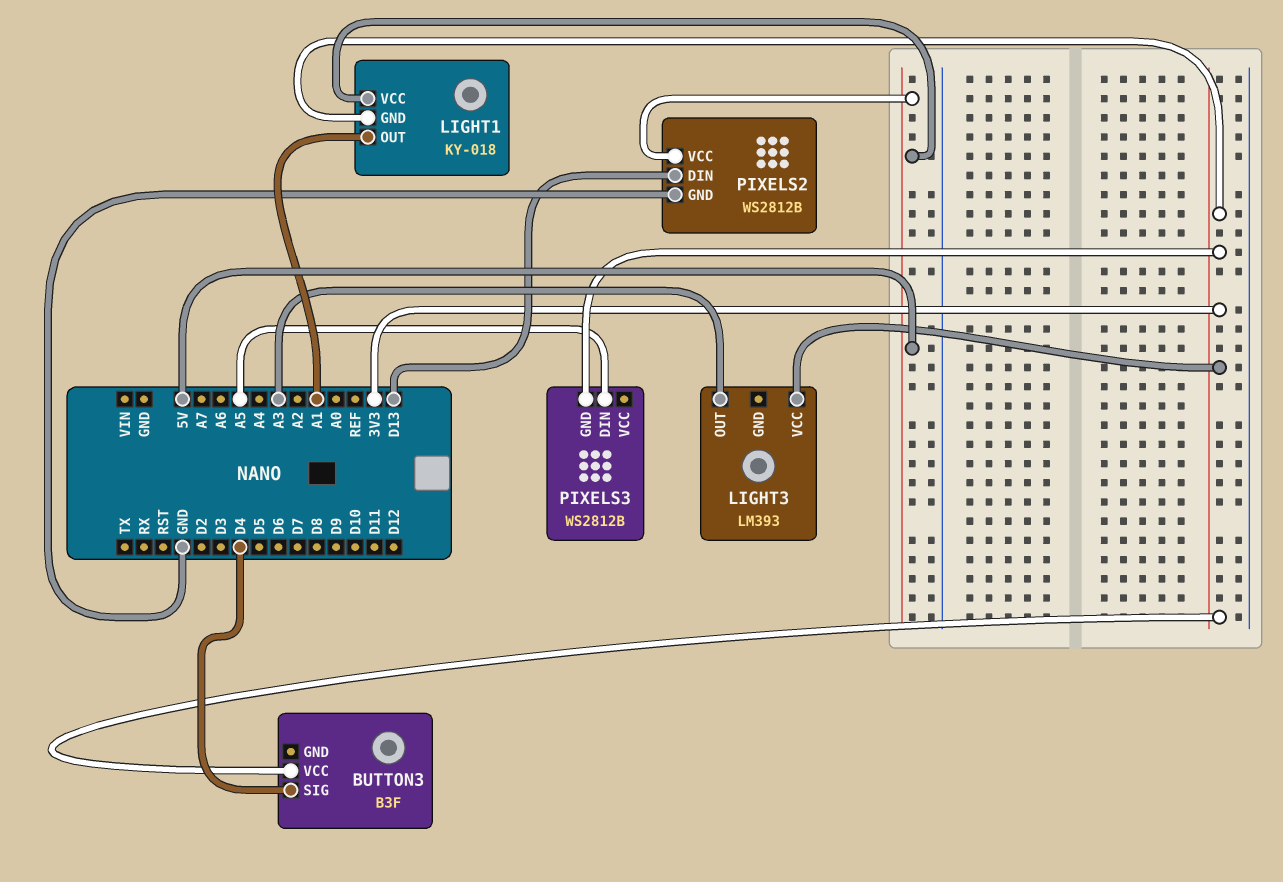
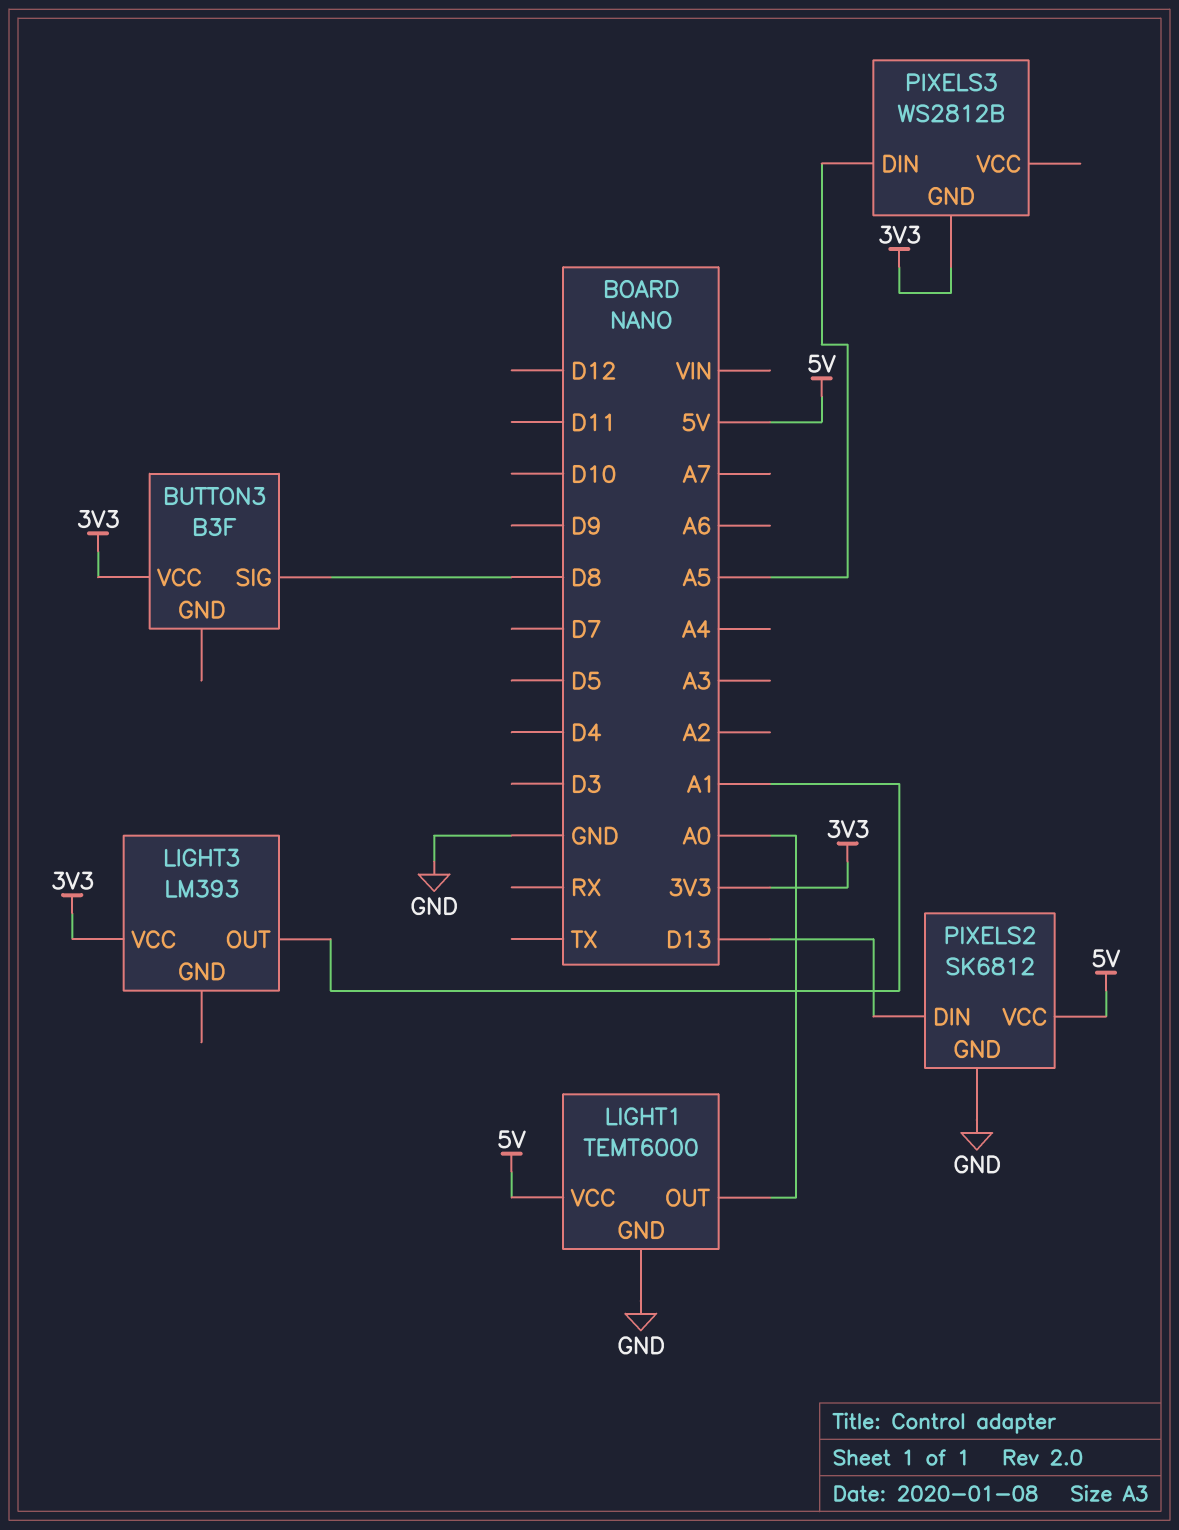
BUTTON3 pin SIG: D4 -> D8
LIGHT1: KY-018 -> TEMT6000
LIGHT1 pin GND: 3V3 -> GND
LIGHT1 pin OUT: A1 -> A0
LIGHT3 pin OUT: A3 -> A1
PIXELS2: WS2812B -> SK6812

